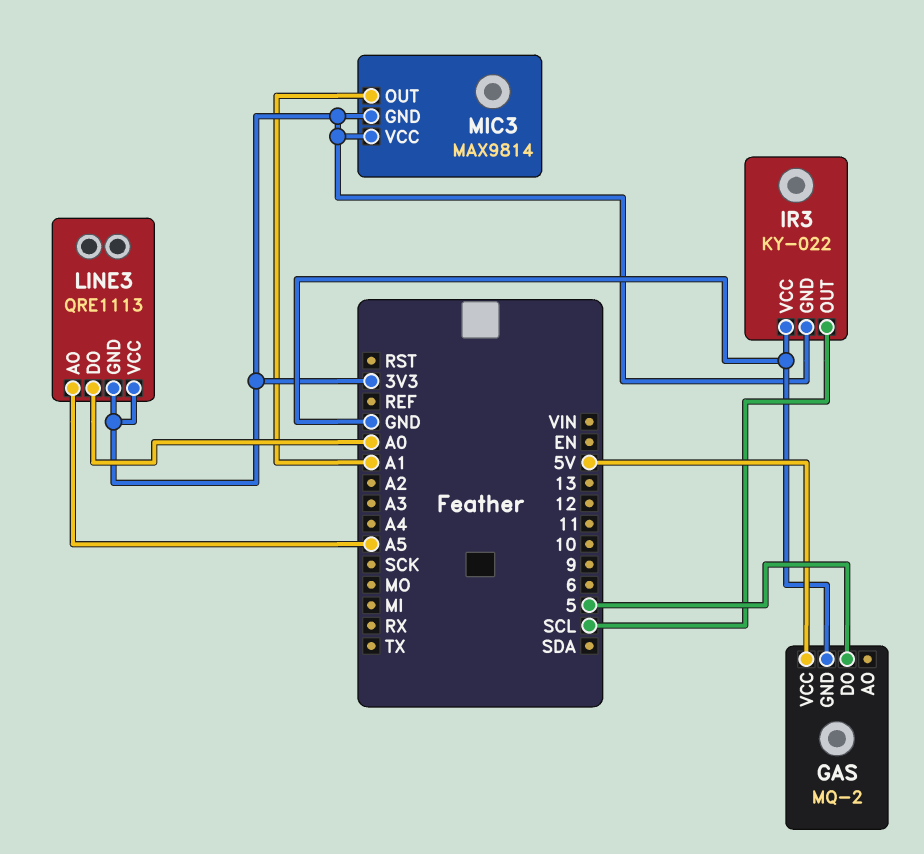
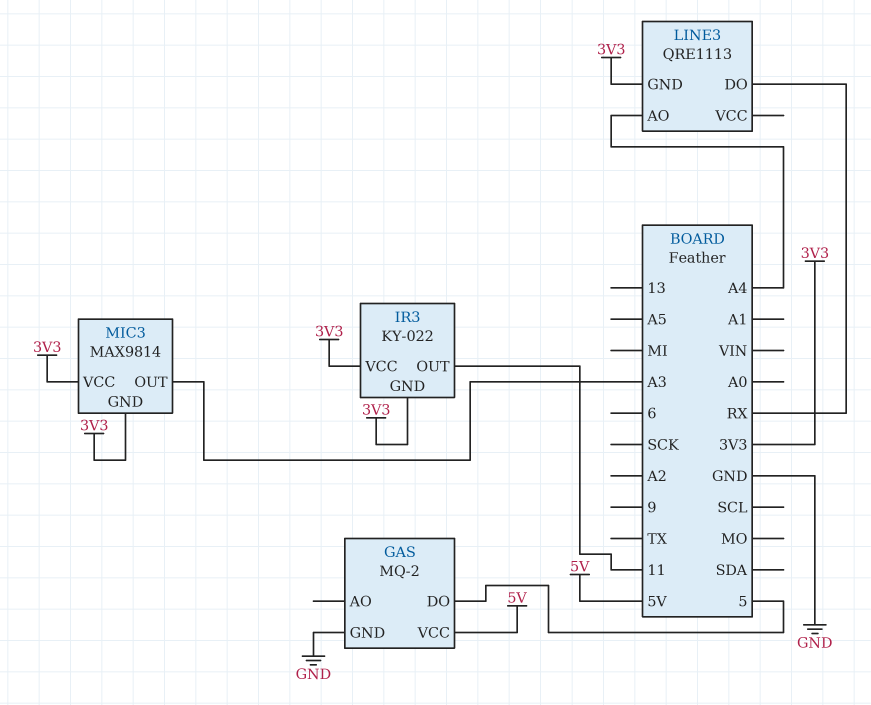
IR3 pin OUT: SCL -> 11
IR3 pin VCC: GND -> 3V3
LINE3 pin AO: A5 -> A4
LINE3 pin DO: A0 -> RX
LINE3 pin VCC: 3V3 -> none
MIC3 pin OUT: A1 -> A3

